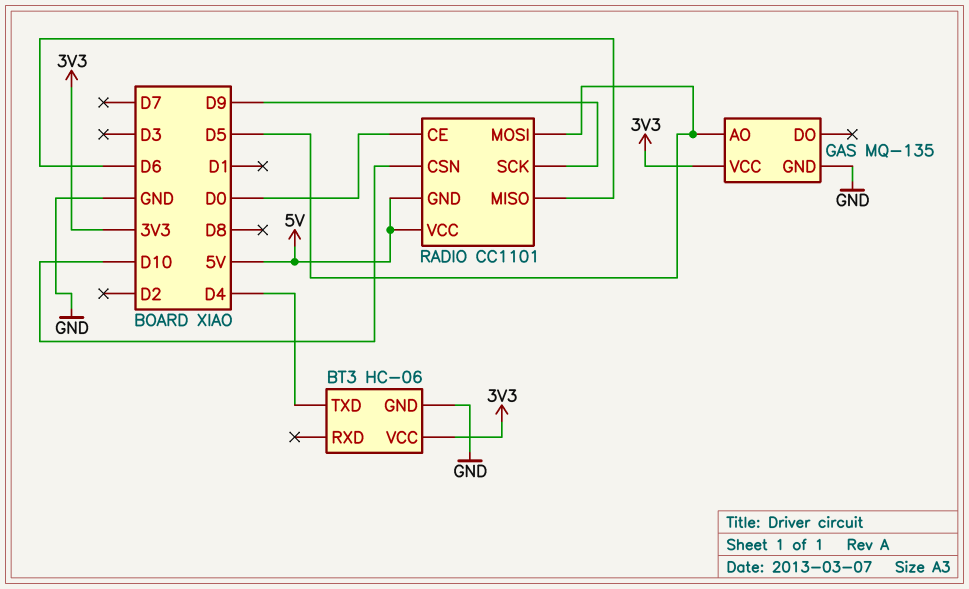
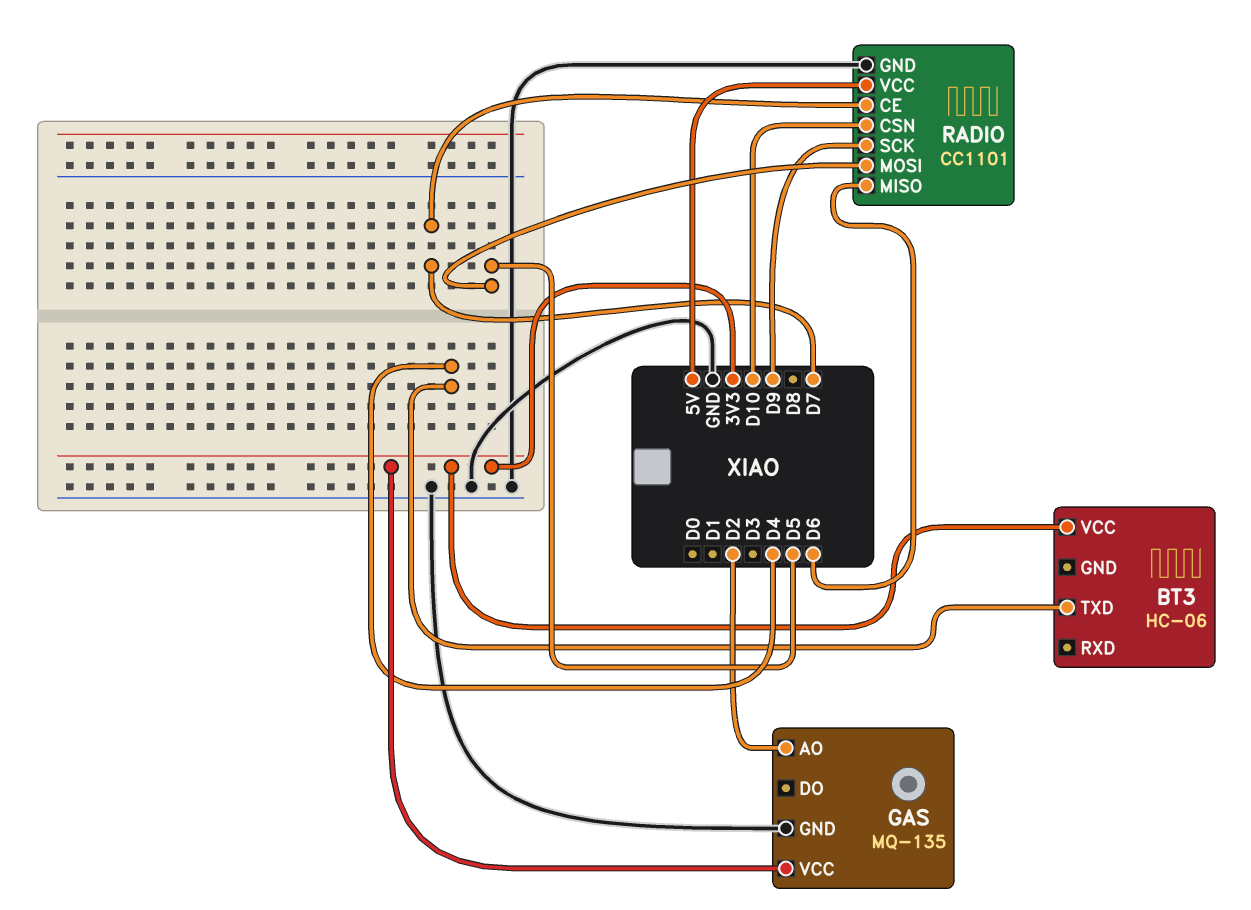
BT3 pin GND: GND -> none
GAS pin AO: D5 -> D2
RADIO pin CE: D0 -> D7
RADIO pin GND: 5V -> GND

